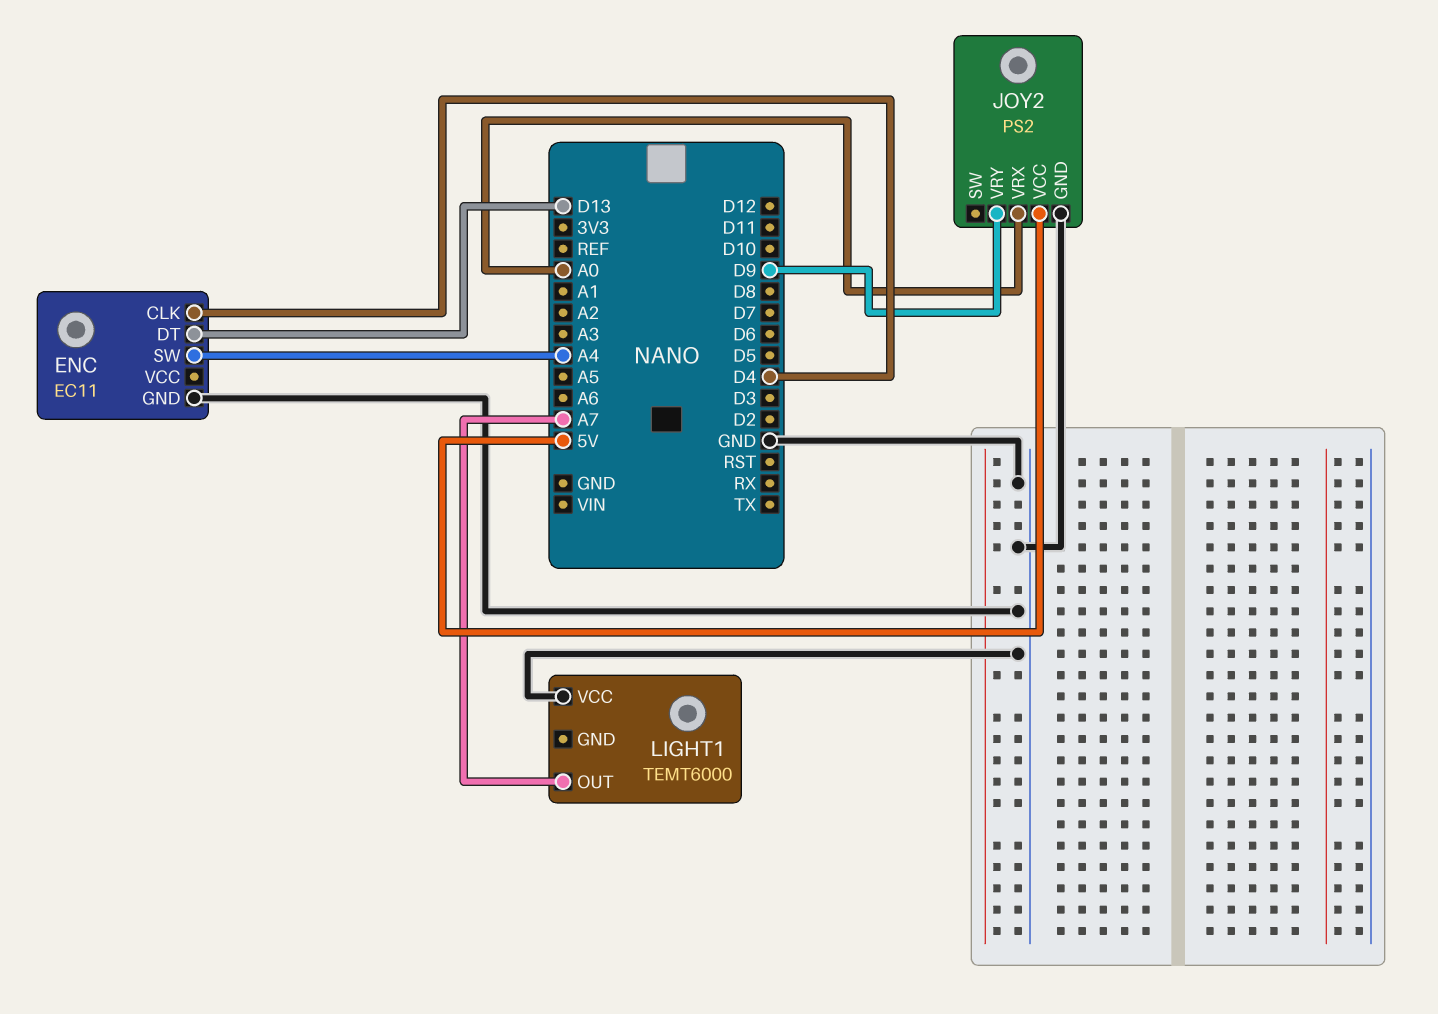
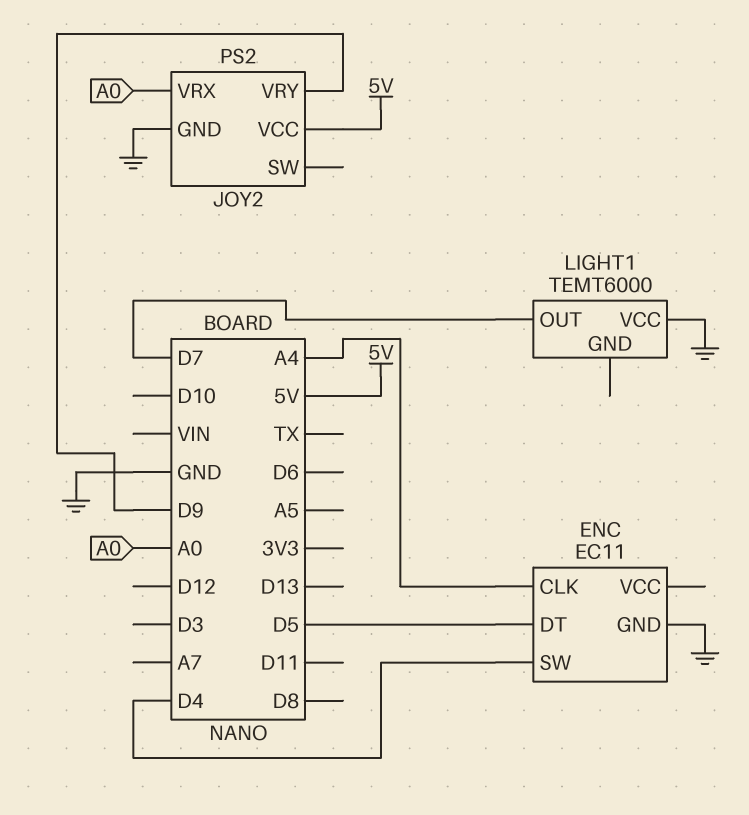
ENC pin CLK: D4 -> A4
ENC pin DT: D13 -> D5
ENC pin SW: A4 -> D4
LIGHT1 pin OUT: A7 -> D7

